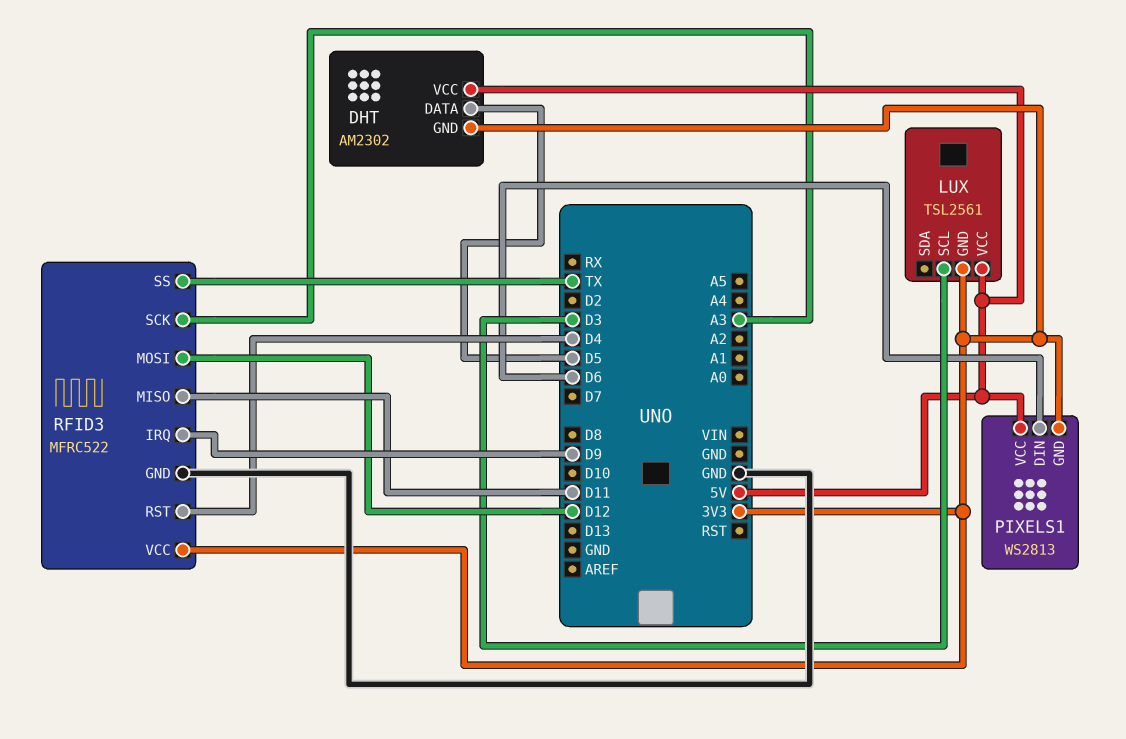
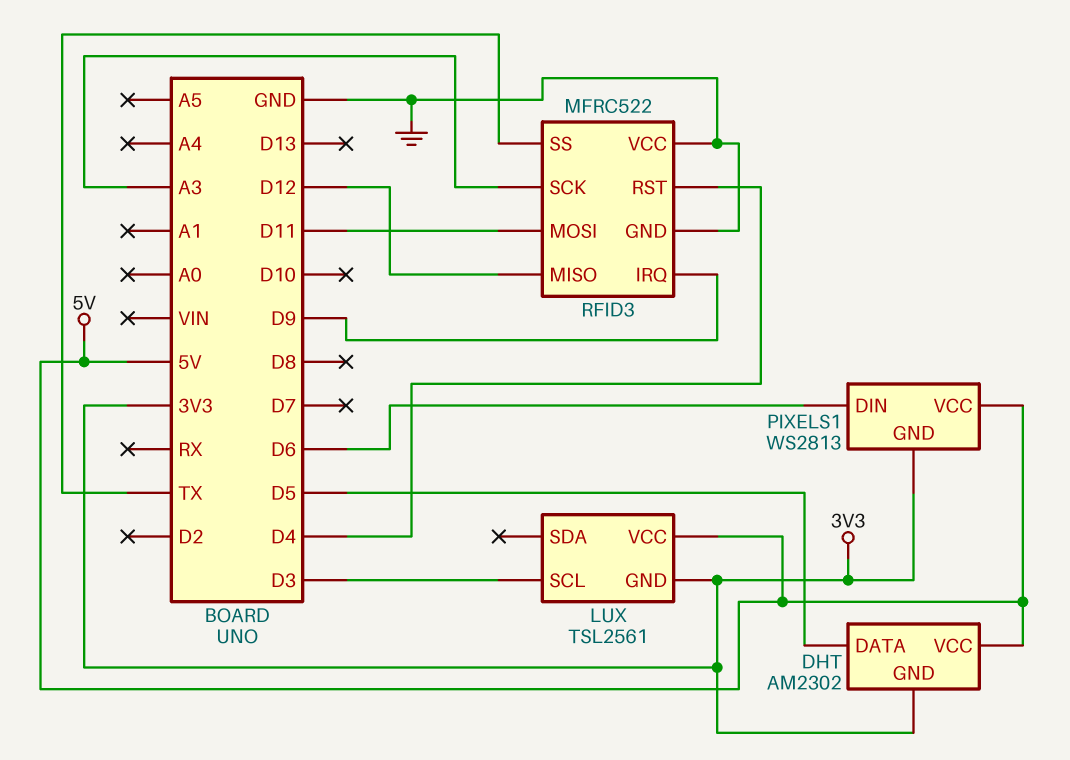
RFID3 pin MISO: D11 -> D12
RFID3 pin MOSI: D12 -> D11
RFID3 pin VCC: 3V3 -> GND

